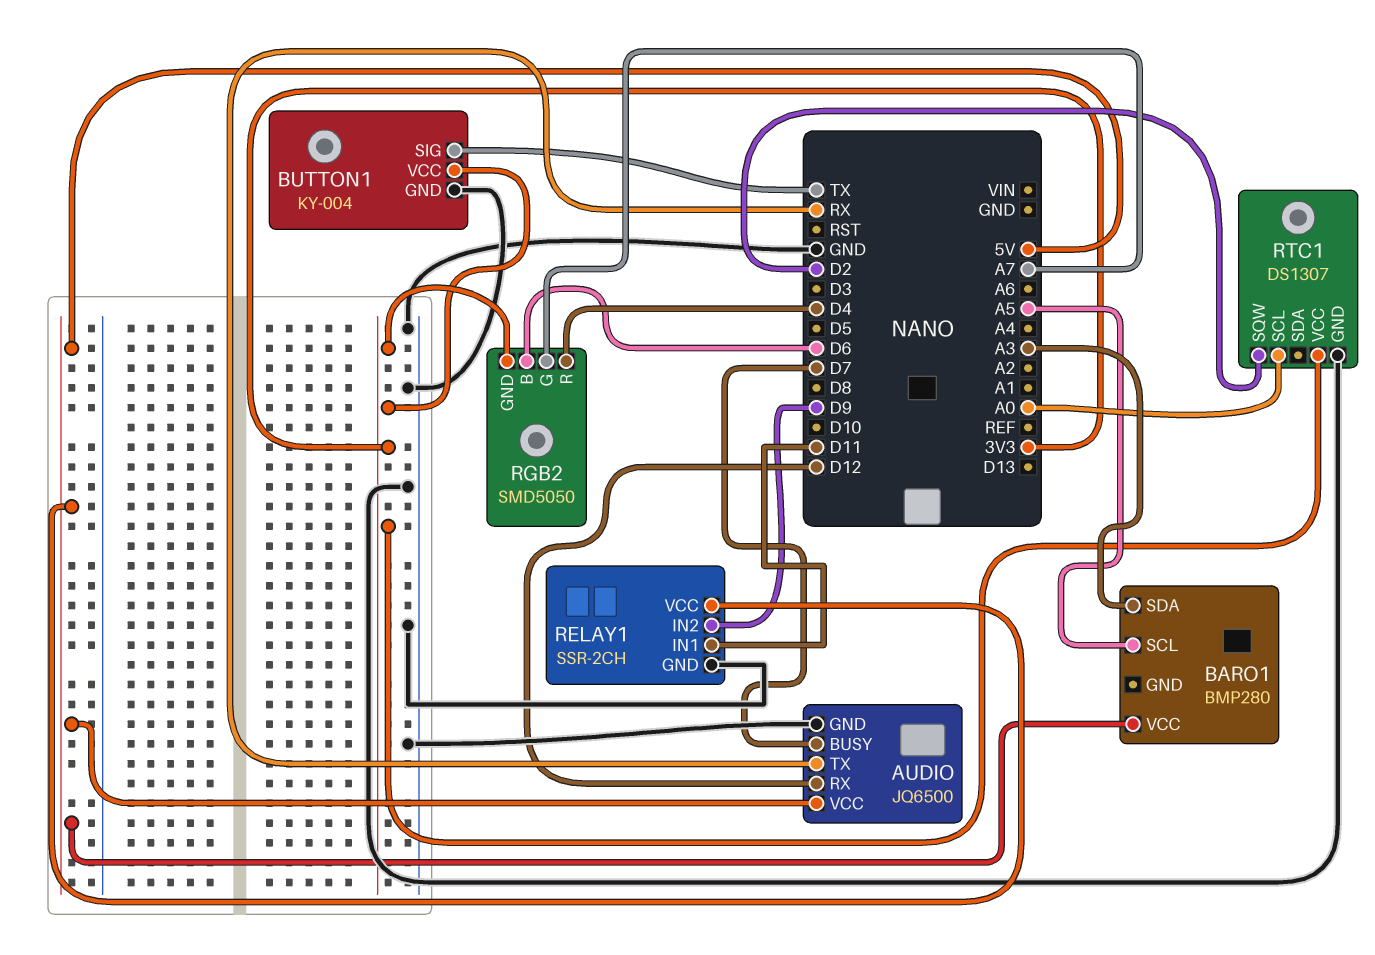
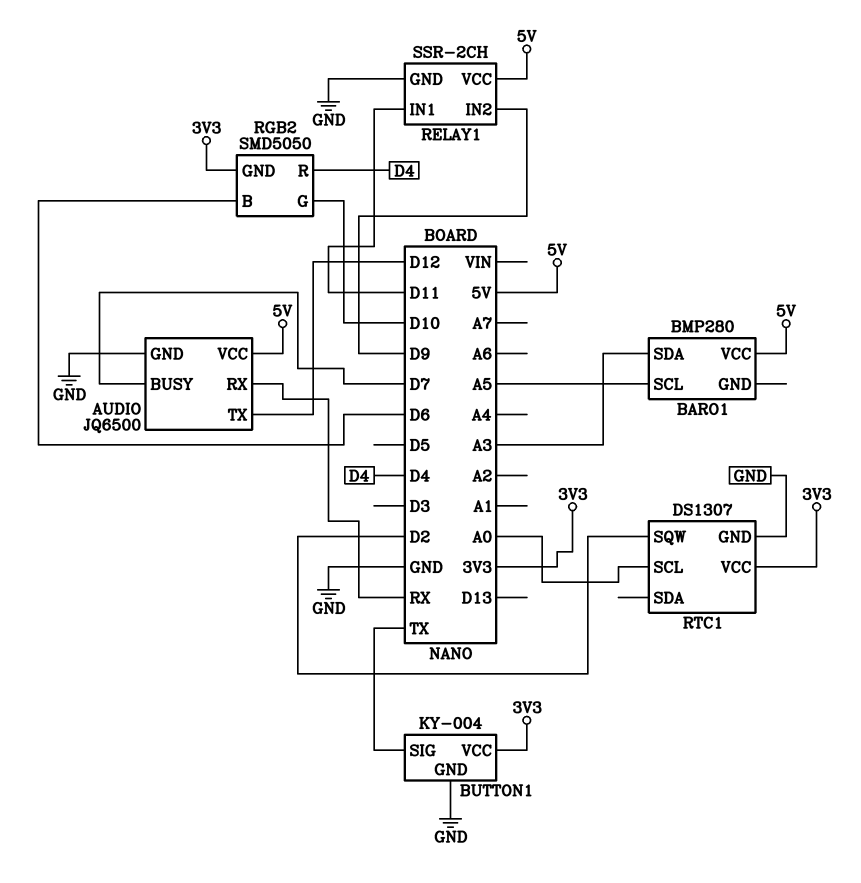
AUDIO pin RX: D12 -> RX
AUDIO pin TX: RX -> D12
RGB2 pin G: A7 -> D10

